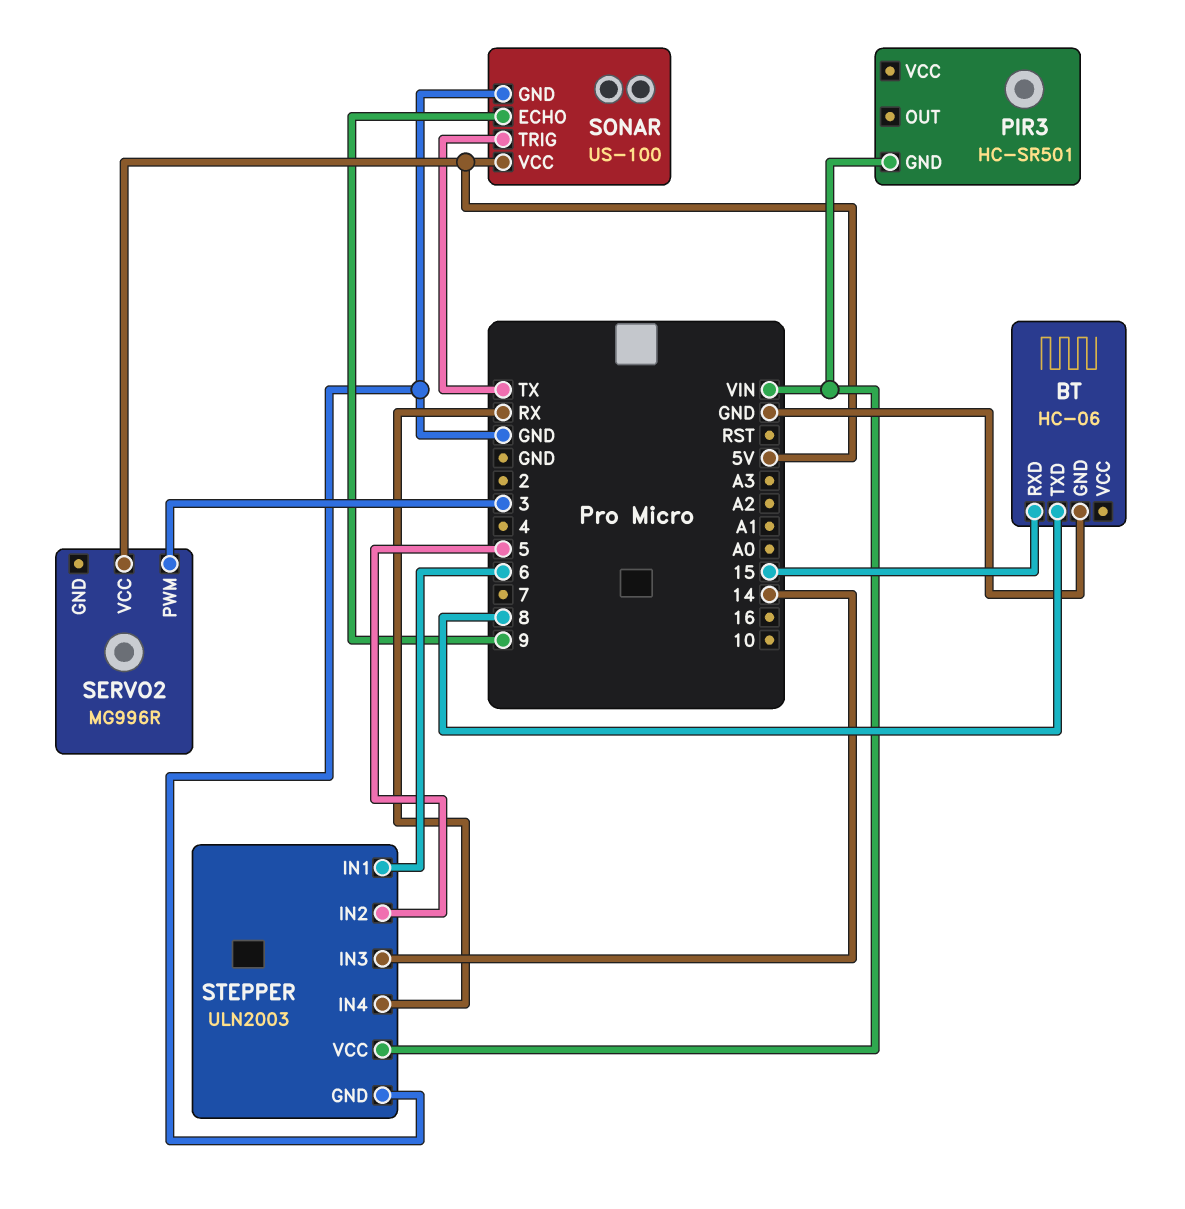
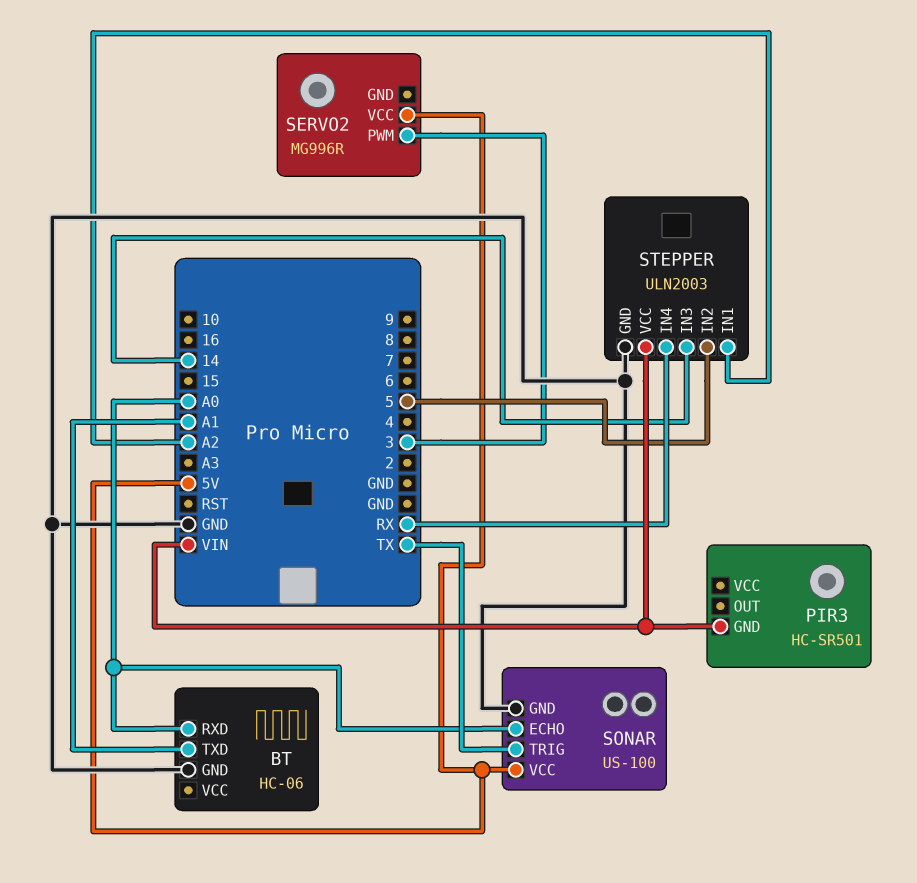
BT pin RXD: 15 -> A0
BT pin TXD: 8 -> A1
SONAR pin ECHO: 9 -> A0
STEPPER pin IN1: 6 -> A2

